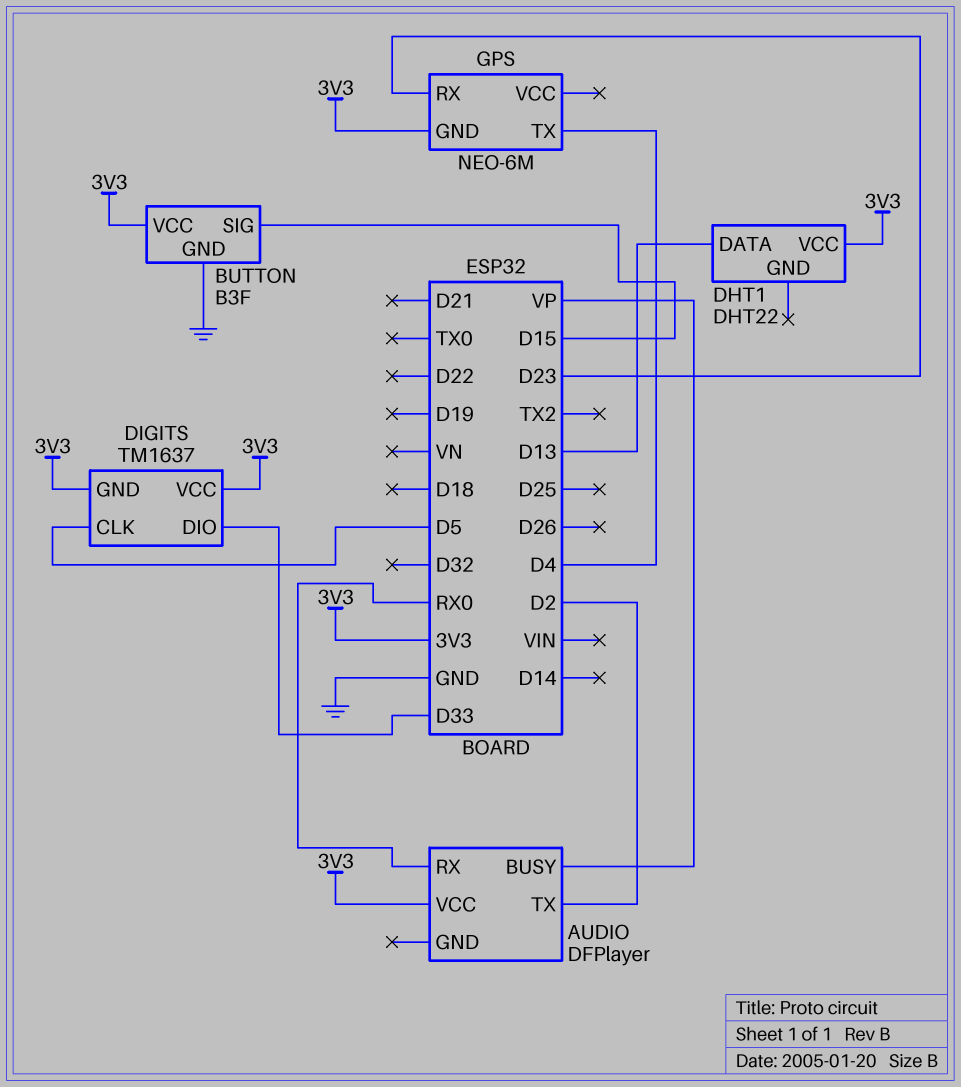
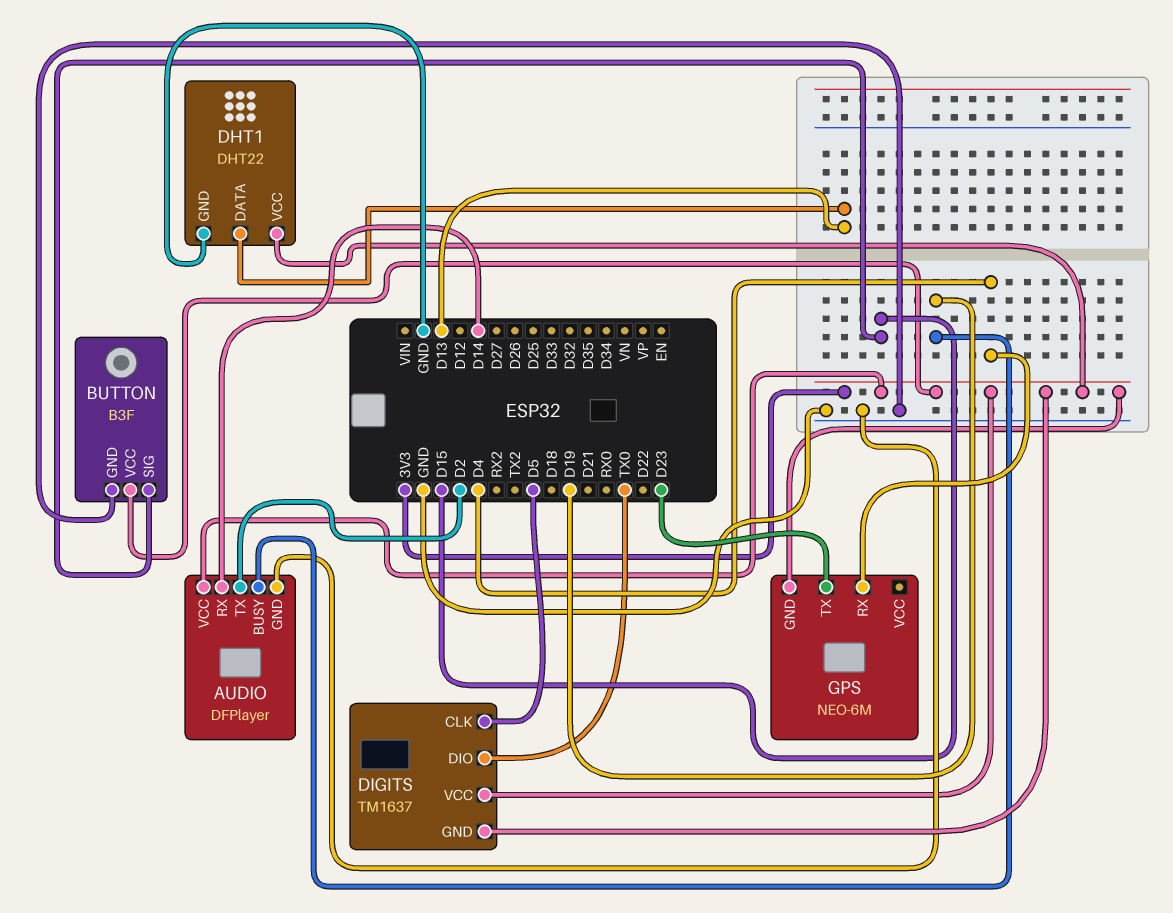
AUDIO pin BUSY: VP -> D19
AUDIO pin GND: none -> GND
AUDIO pin RX: RX0 -> D14
DHT1 pin GND: none -> GND
DIGITS pin DIO: D33 -> TX0
GPS pin RX: D23 -> D4
GPS pin TX: D4 -> D23

